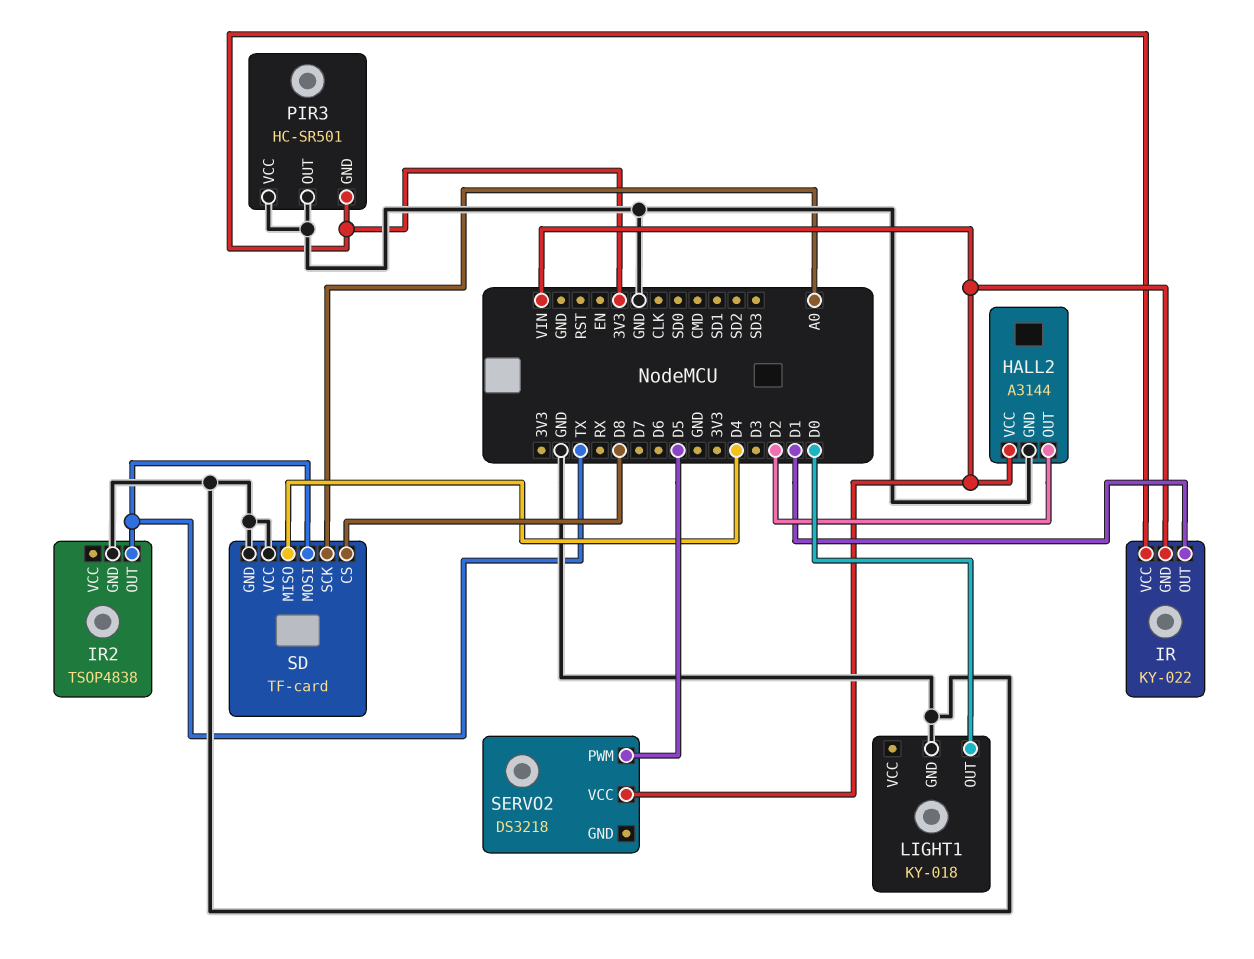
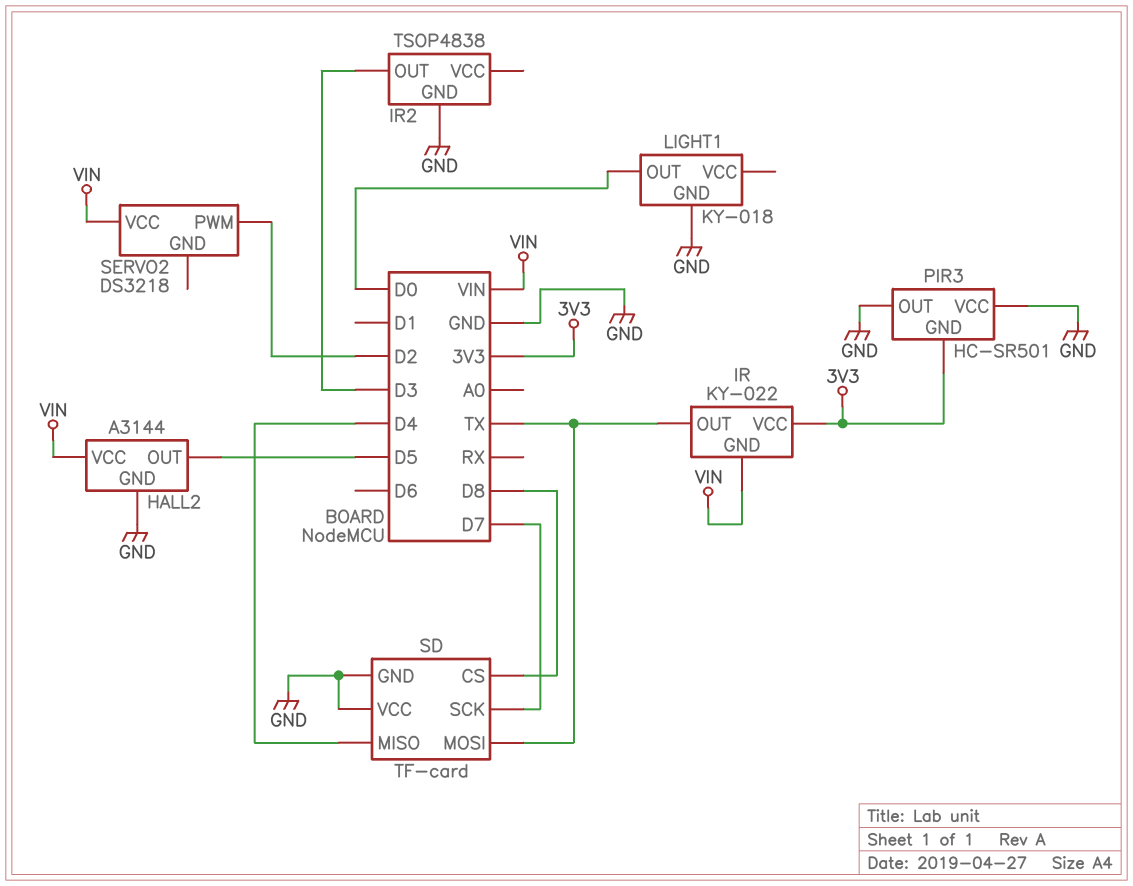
HALL2 pin OUT: D2 -> D5
IR pin OUT: D1 -> TX
IR2 pin OUT: TX -> D3
SD pin SCK: A0 -> D7
SERVO2 pin PWM: D5 -> D2

